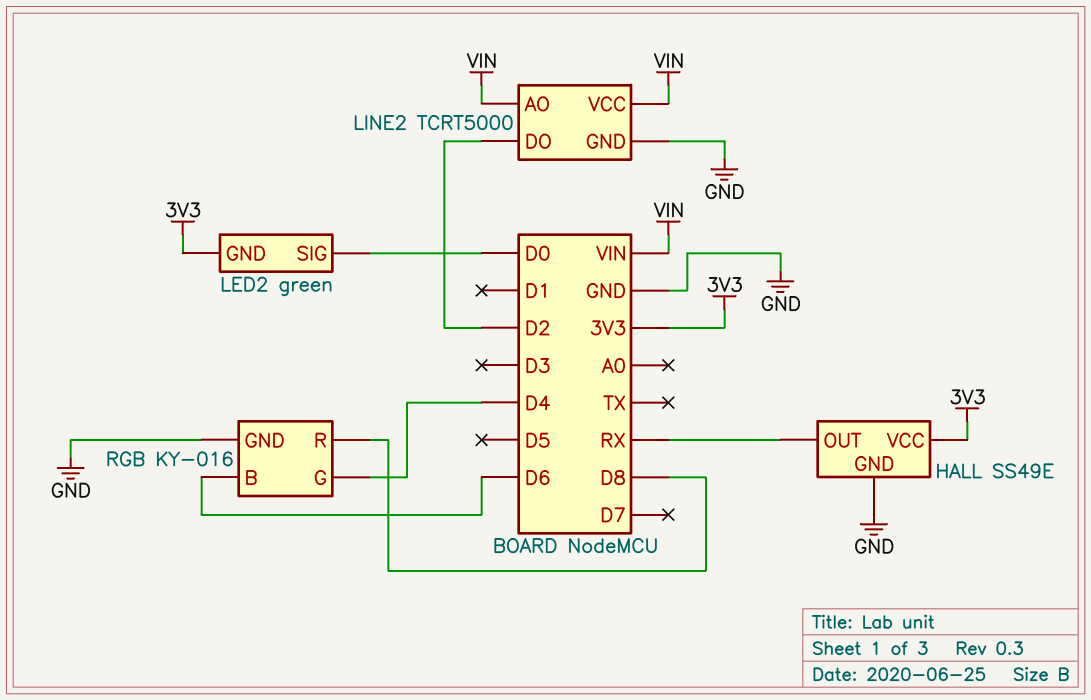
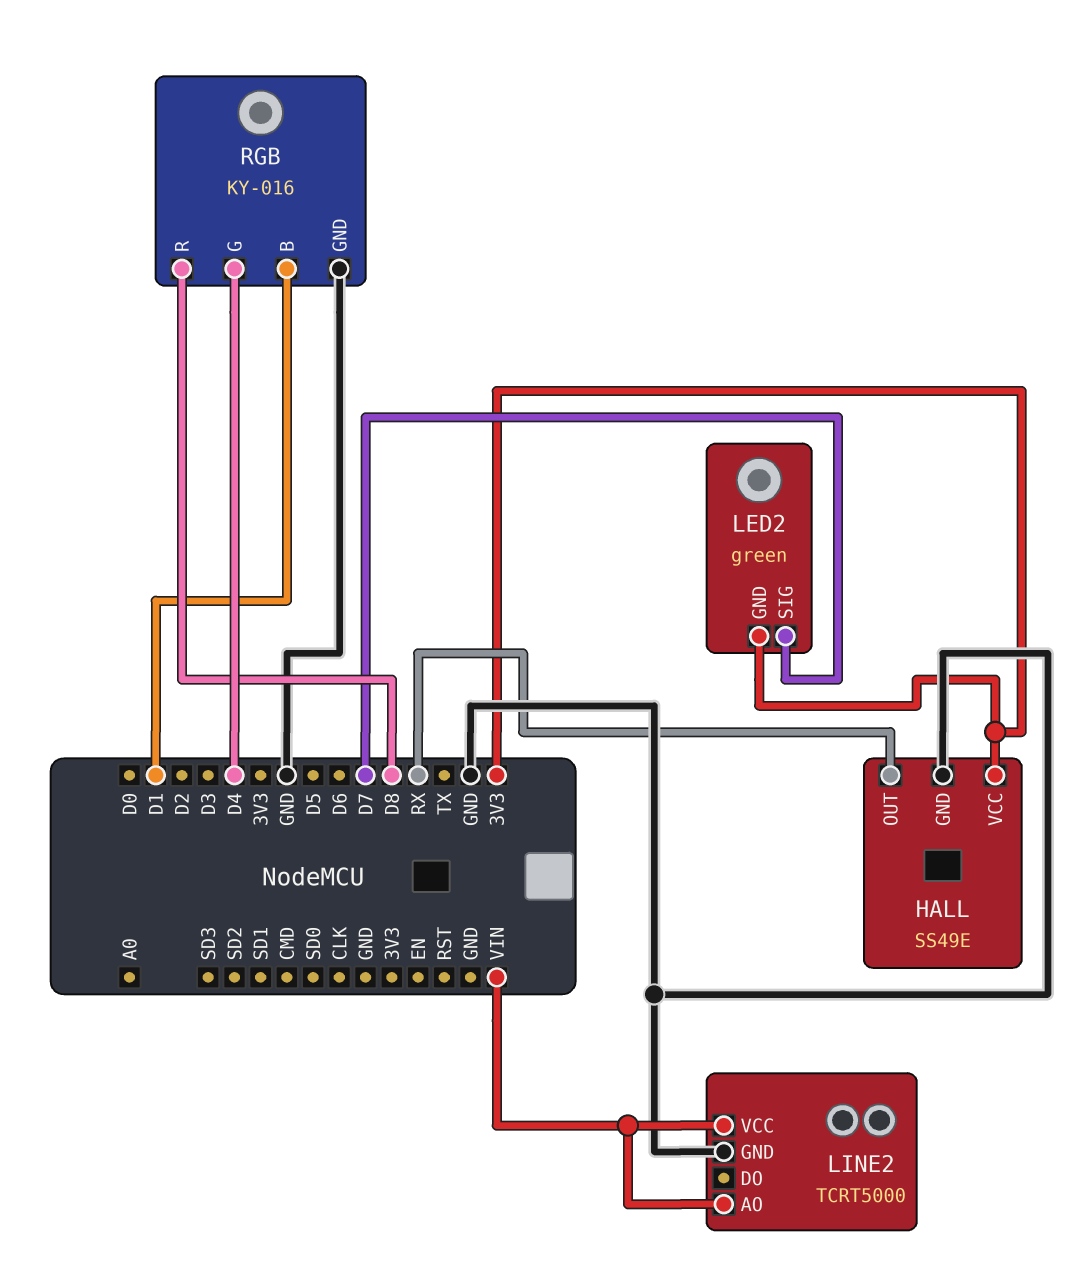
LED2 pin SIG: D0 -> D7
LINE2 pin DO: D2 -> none
RGB pin B: D6 -> D1

